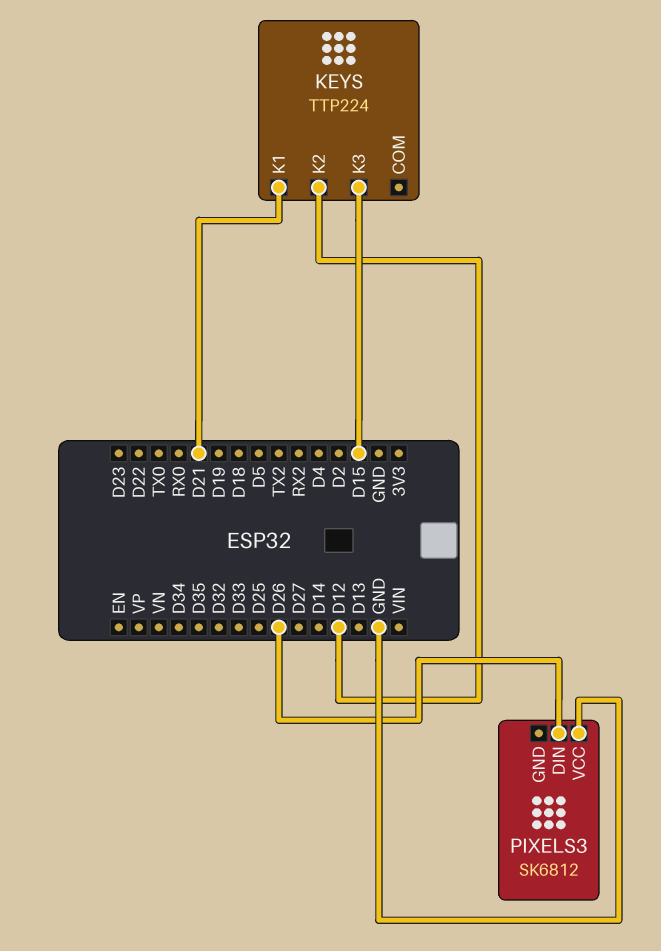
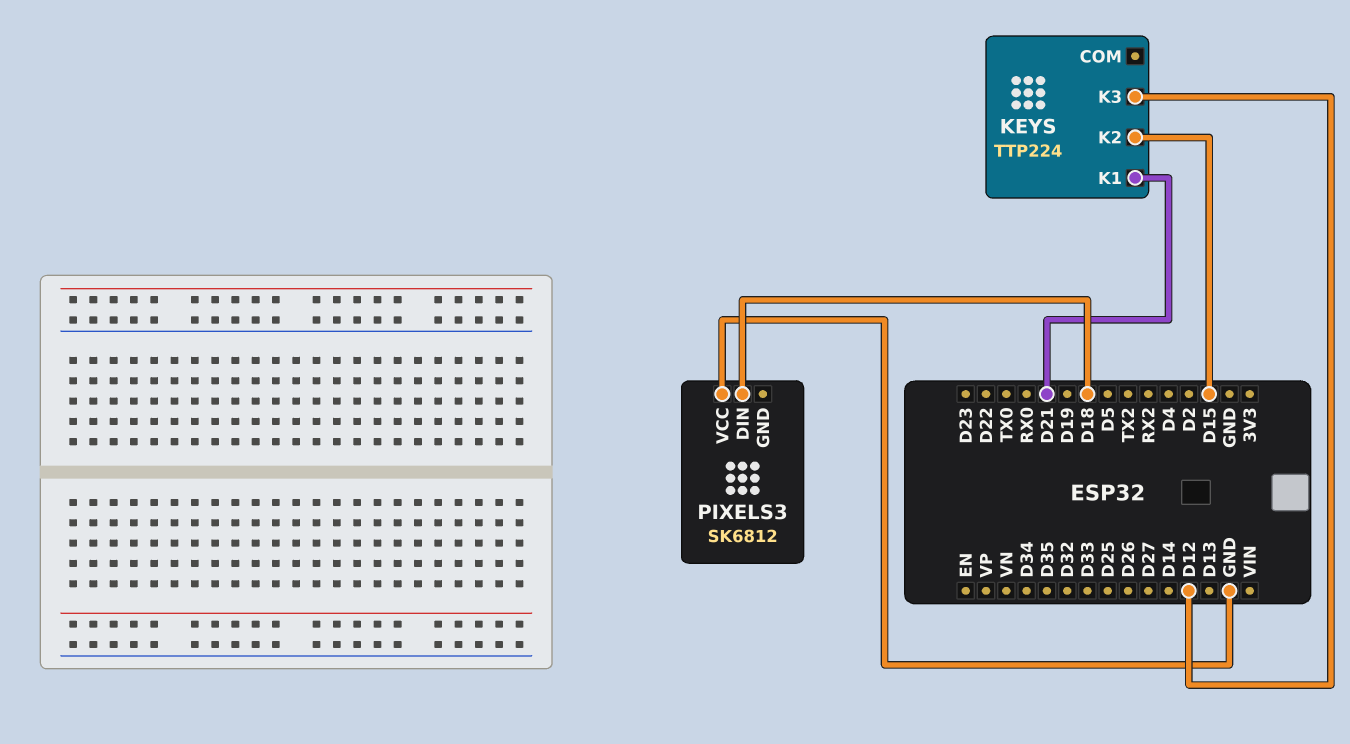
KEYS pin K2: D12 -> D15
KEYS pin K3: D15 -> D12
PIXELS3 pin DIN: D26 -> D18

